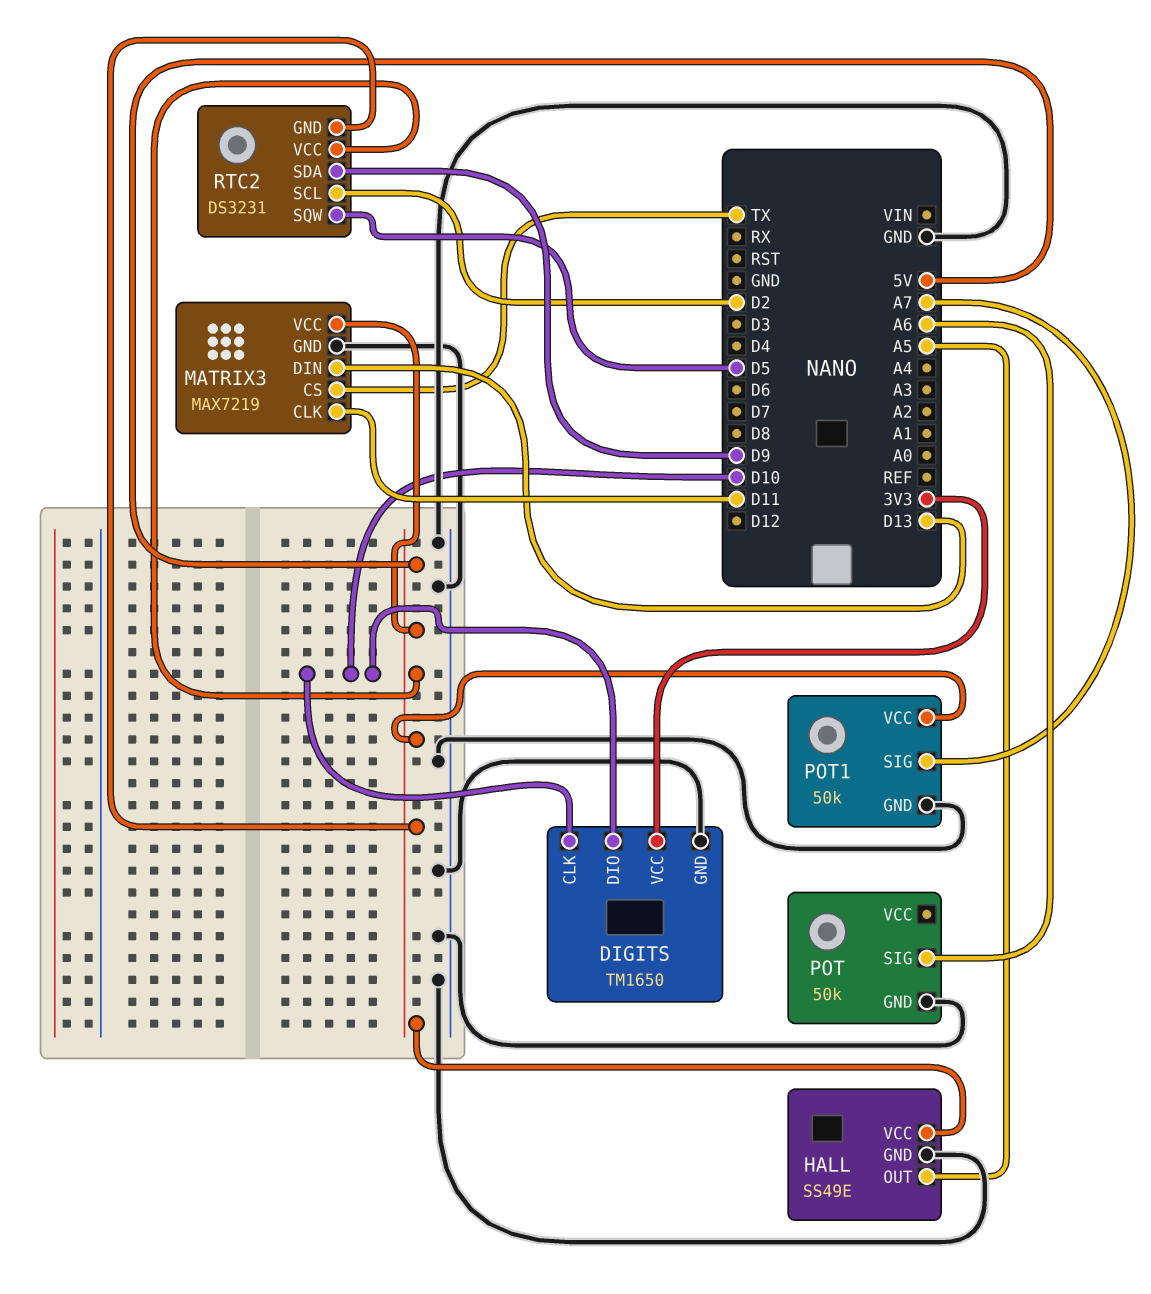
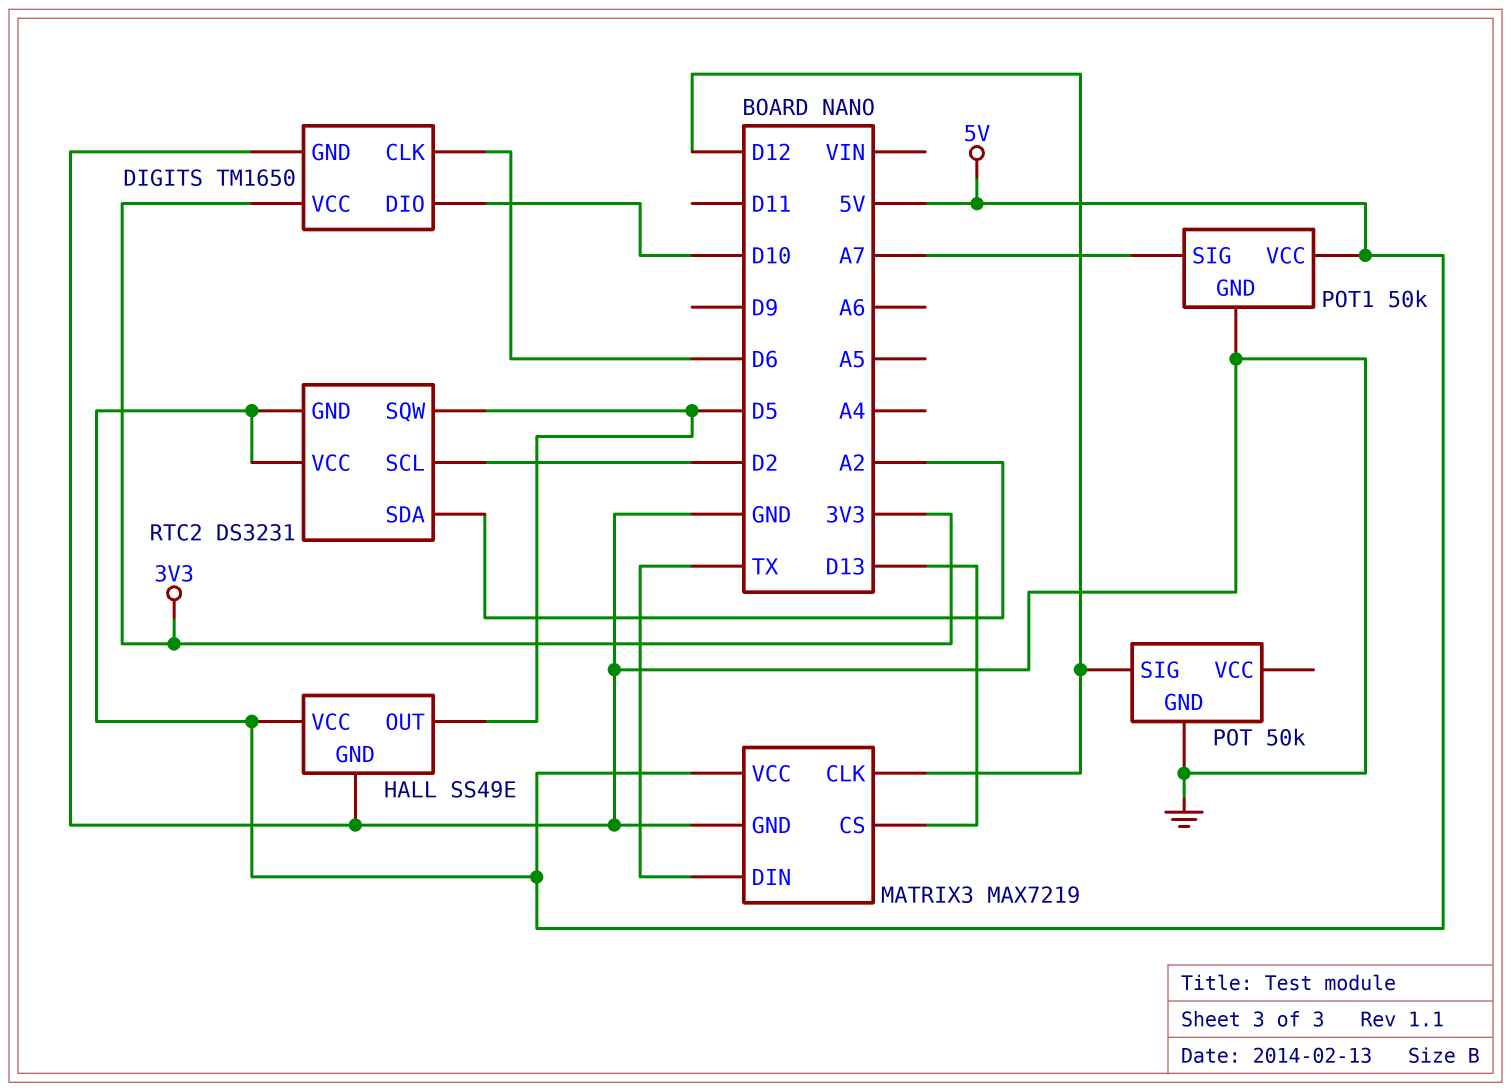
DIGITS pin CLK: D10 -> D6
HALL pin OUT: A5 -> D5
MATRIX3 pin CLK: D11 -> D12
MATRIX3 pin CS: TX -> D13
MATRIX3 pin DIN: D13 -> TX
POT pin SIG: A6 -> D12
RTC2 pin SDA: D9 -> A2

